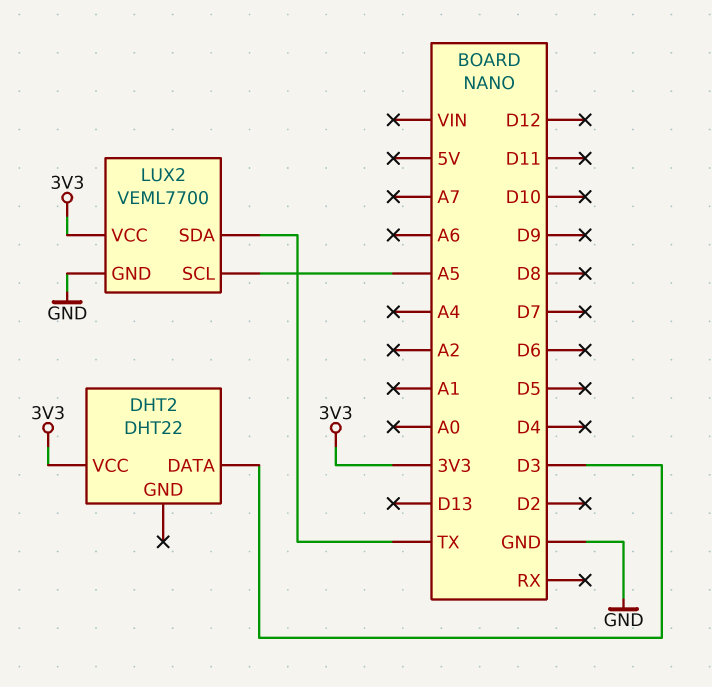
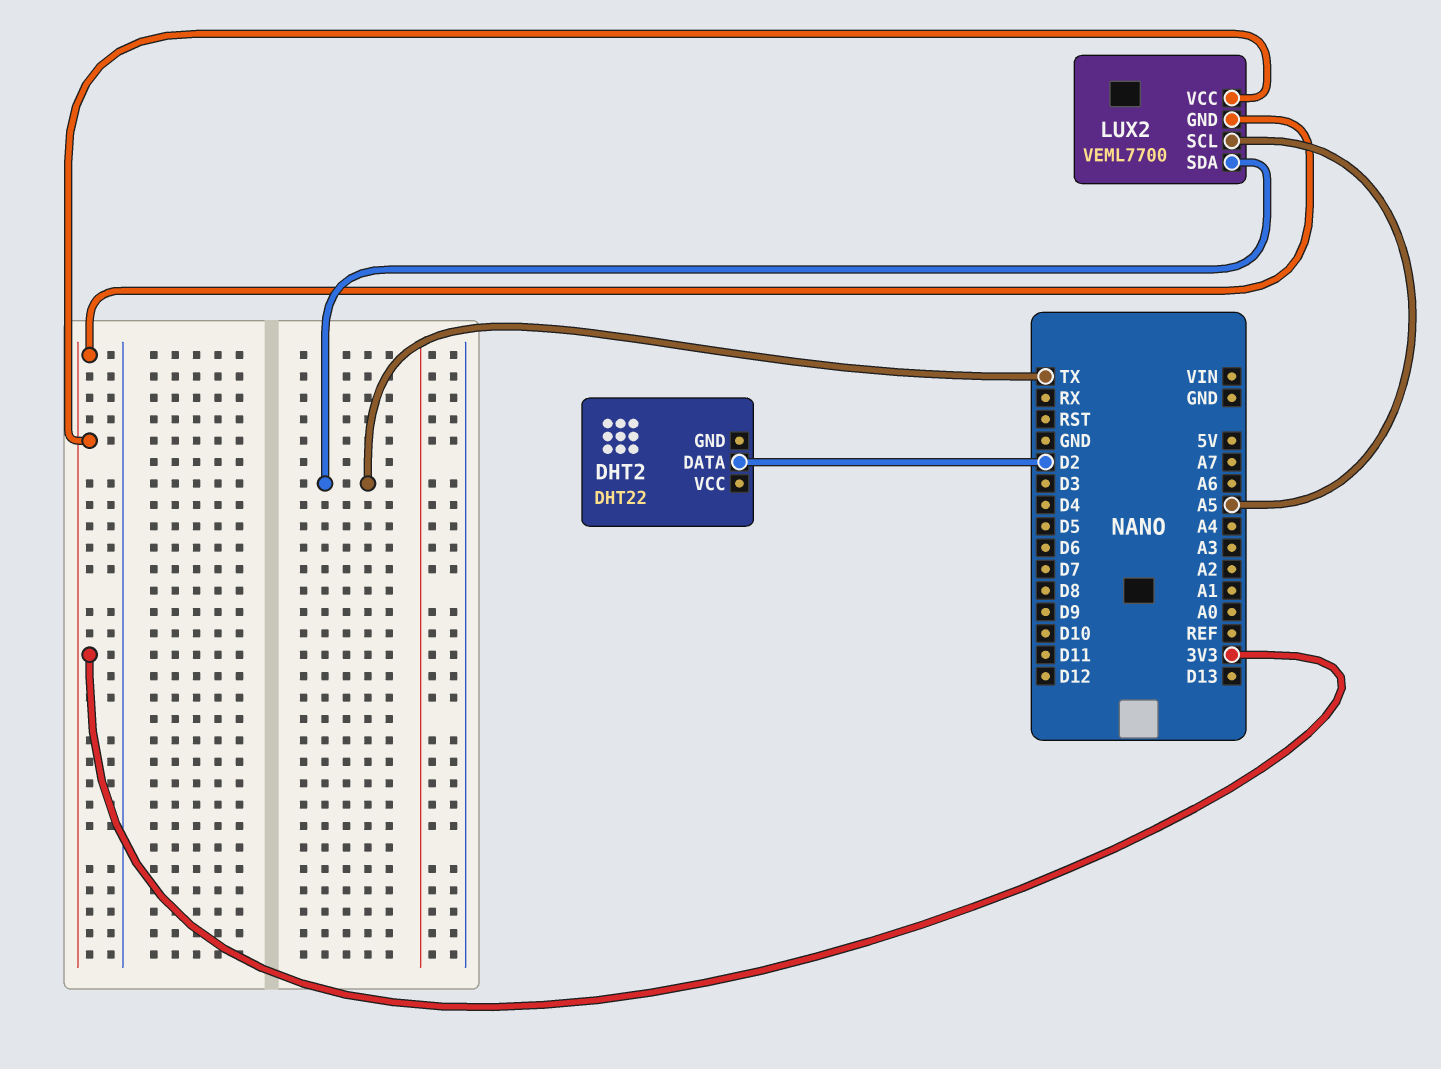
DHT2 pin DATA: D3 -> D2
DHT2 pin VCC: 3V3 -> none
LUX2 pin GND: GND -> 3V3

